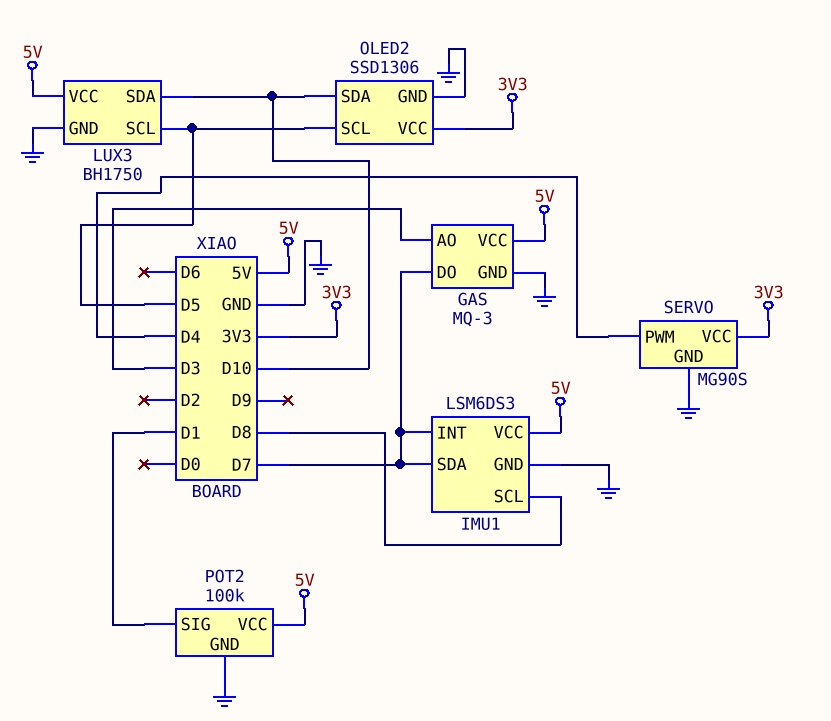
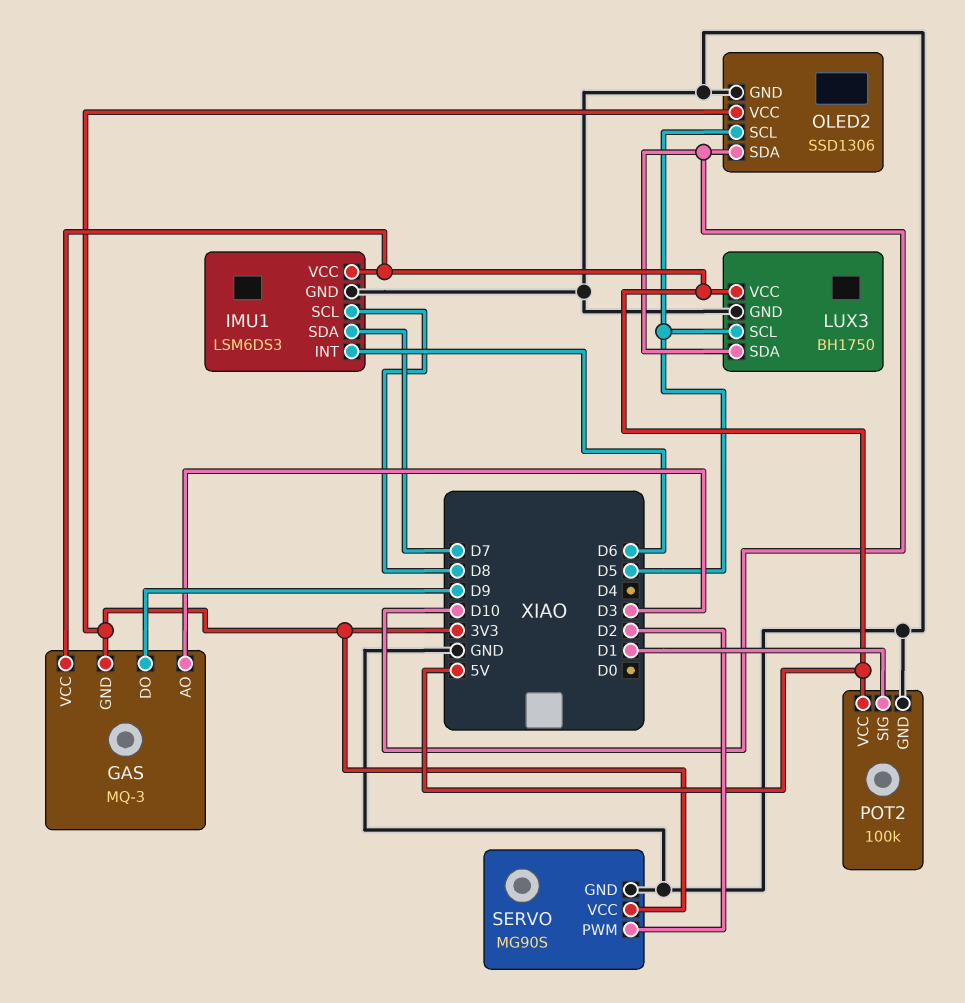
GAS pin DO: D7 -> D9
GAS pin GND: GND -> 3V3
IMU1 pin INT: D7 -> D6
SERVO pin PWM: D4 -> D2

